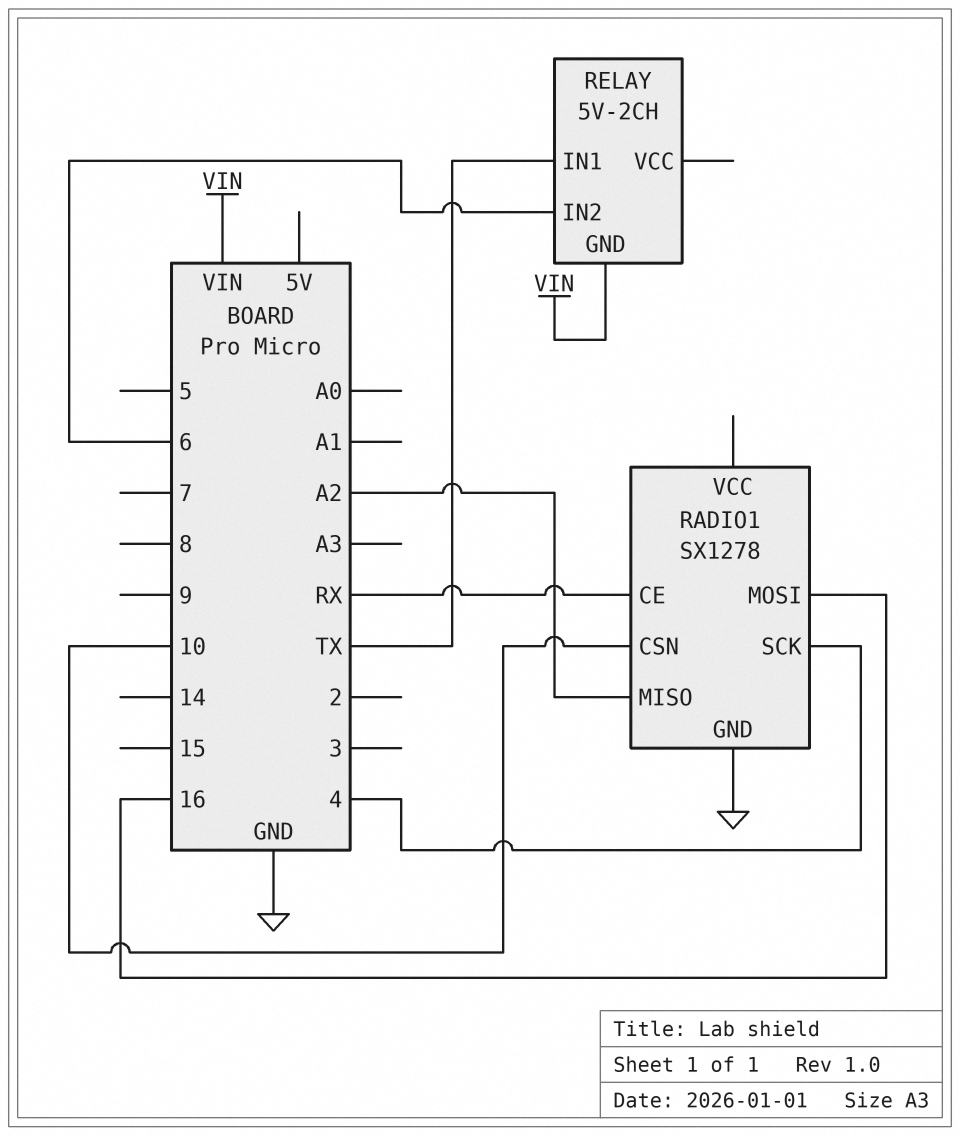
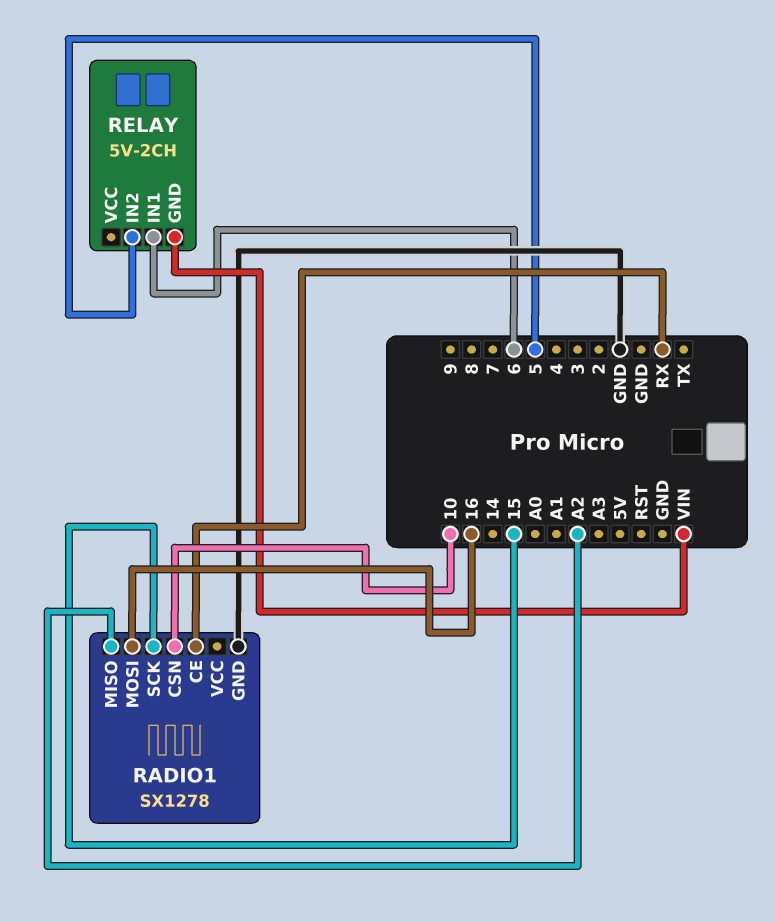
RADIO1 pin SCK: 4 -> 15
RELAY pin IN1: TX -> 6
RELAY pin IN2: 6 -> 5

